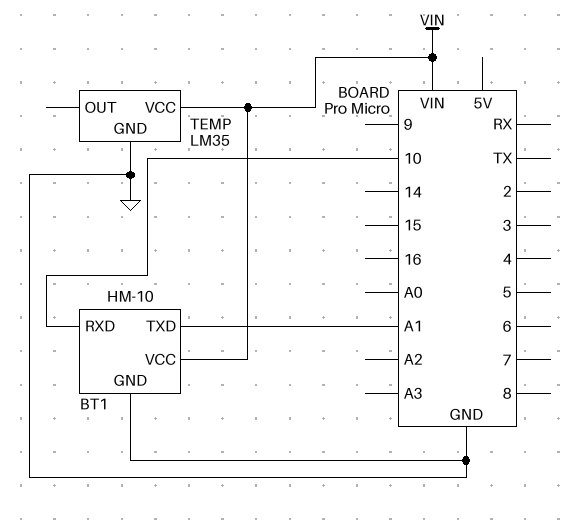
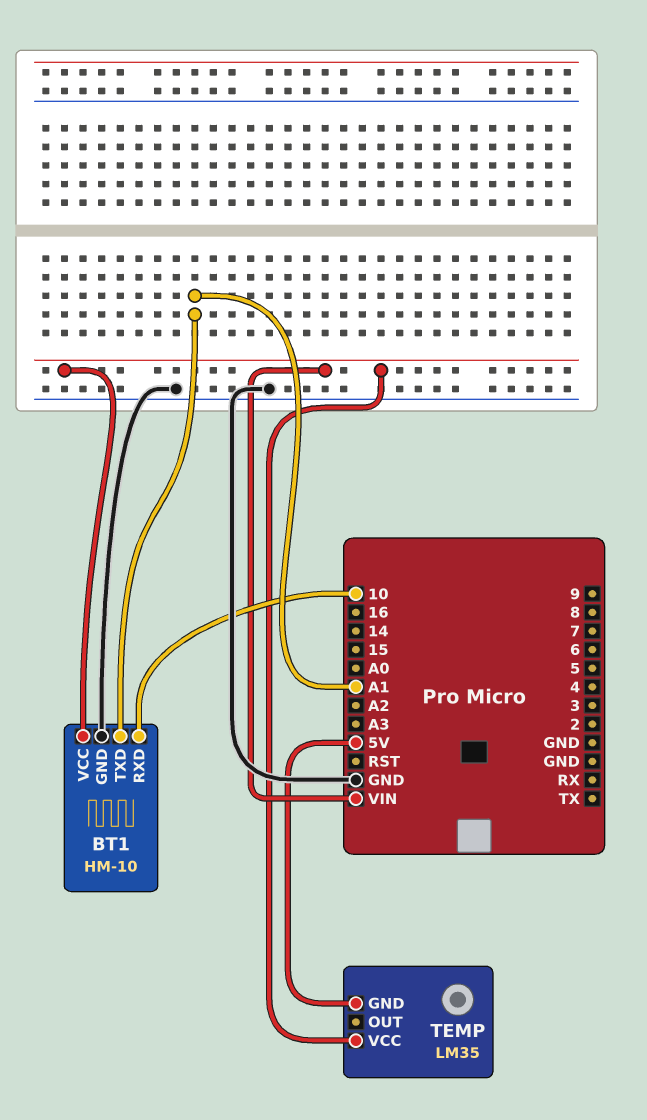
TEMP pin GND: GND -> 5V

